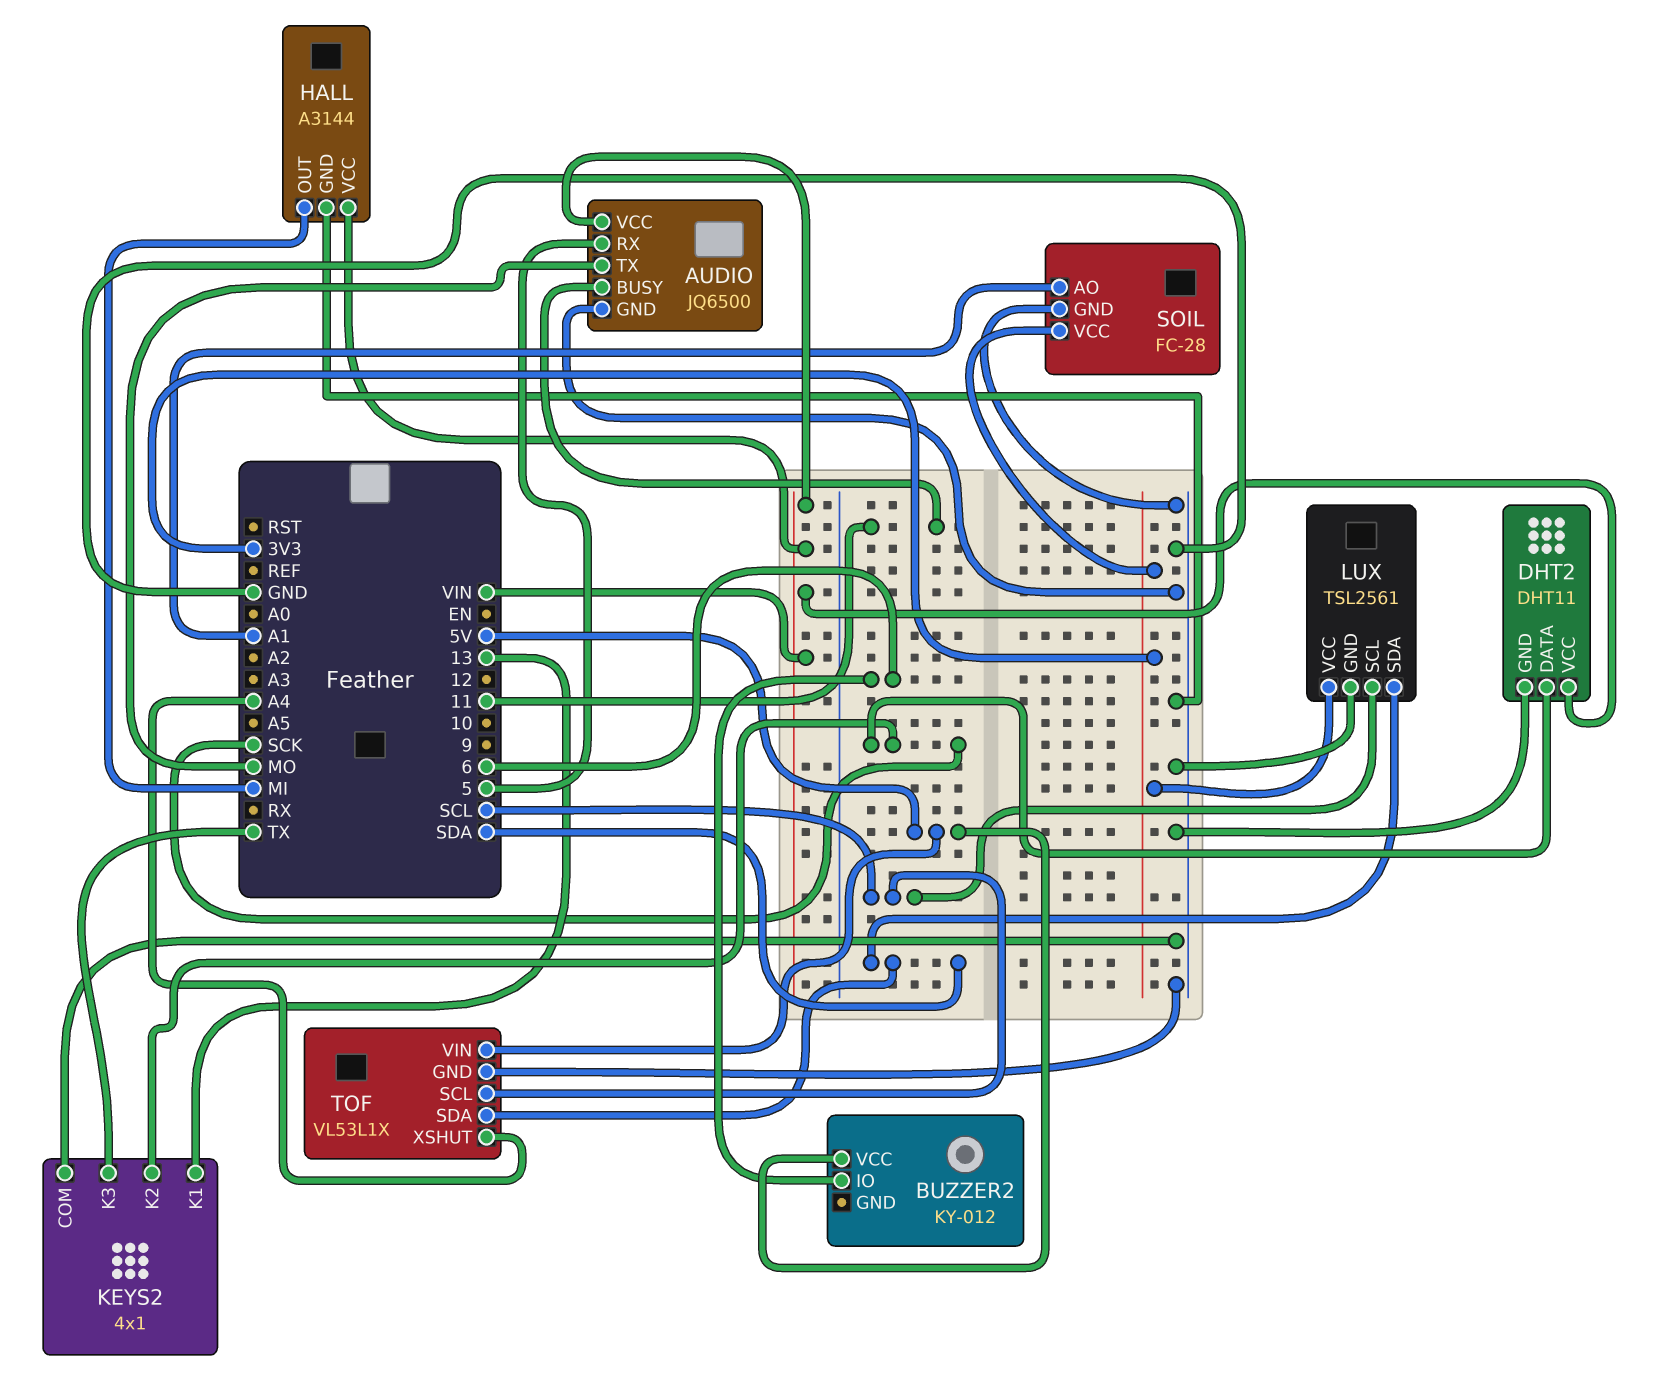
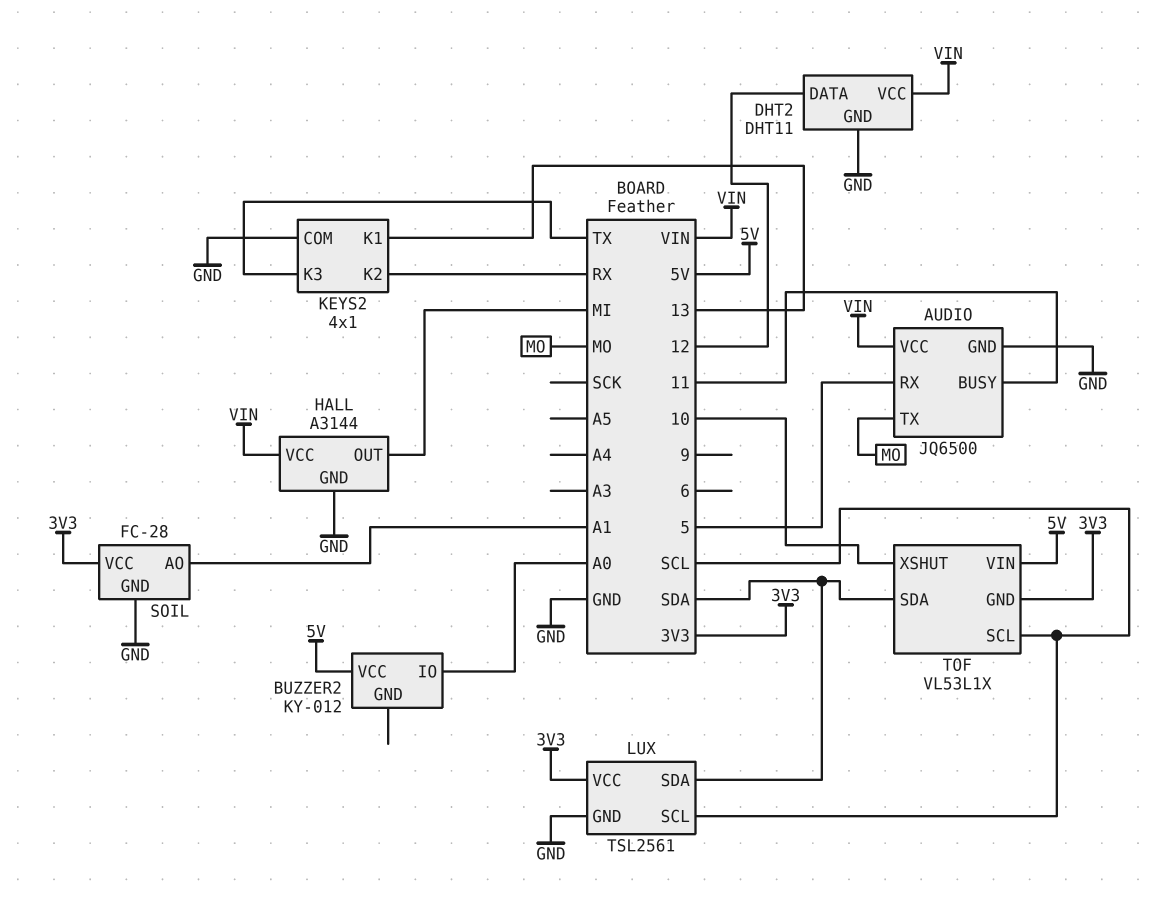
BUZZER2 pin IO: 6 -> A0
DHT2 pin DATA: SCK -> 12
KEYS2 pin K2: SCK -> RX
TOF pin GND: GND -> 3V3
TOF pin XSHUT: A4 -> 10

